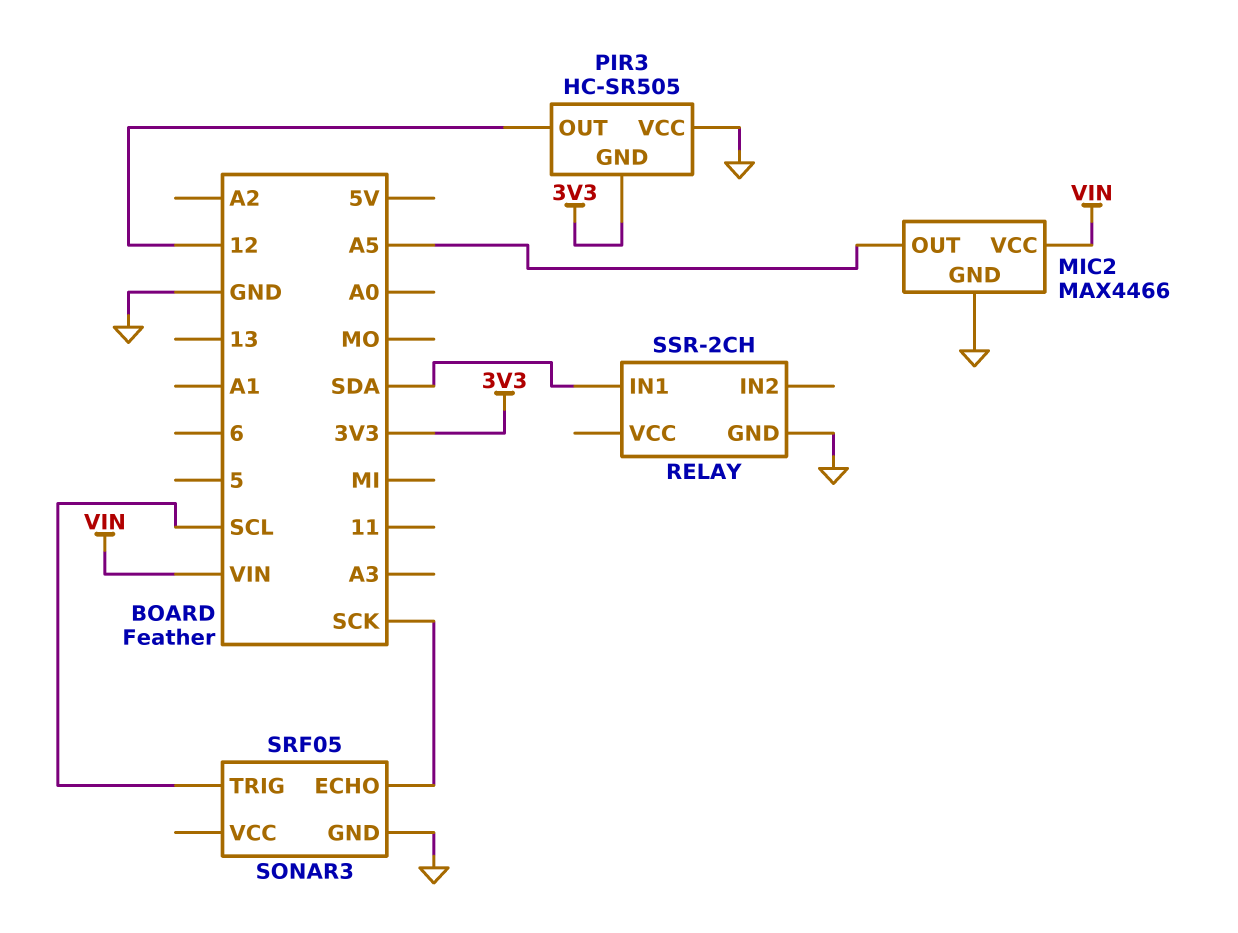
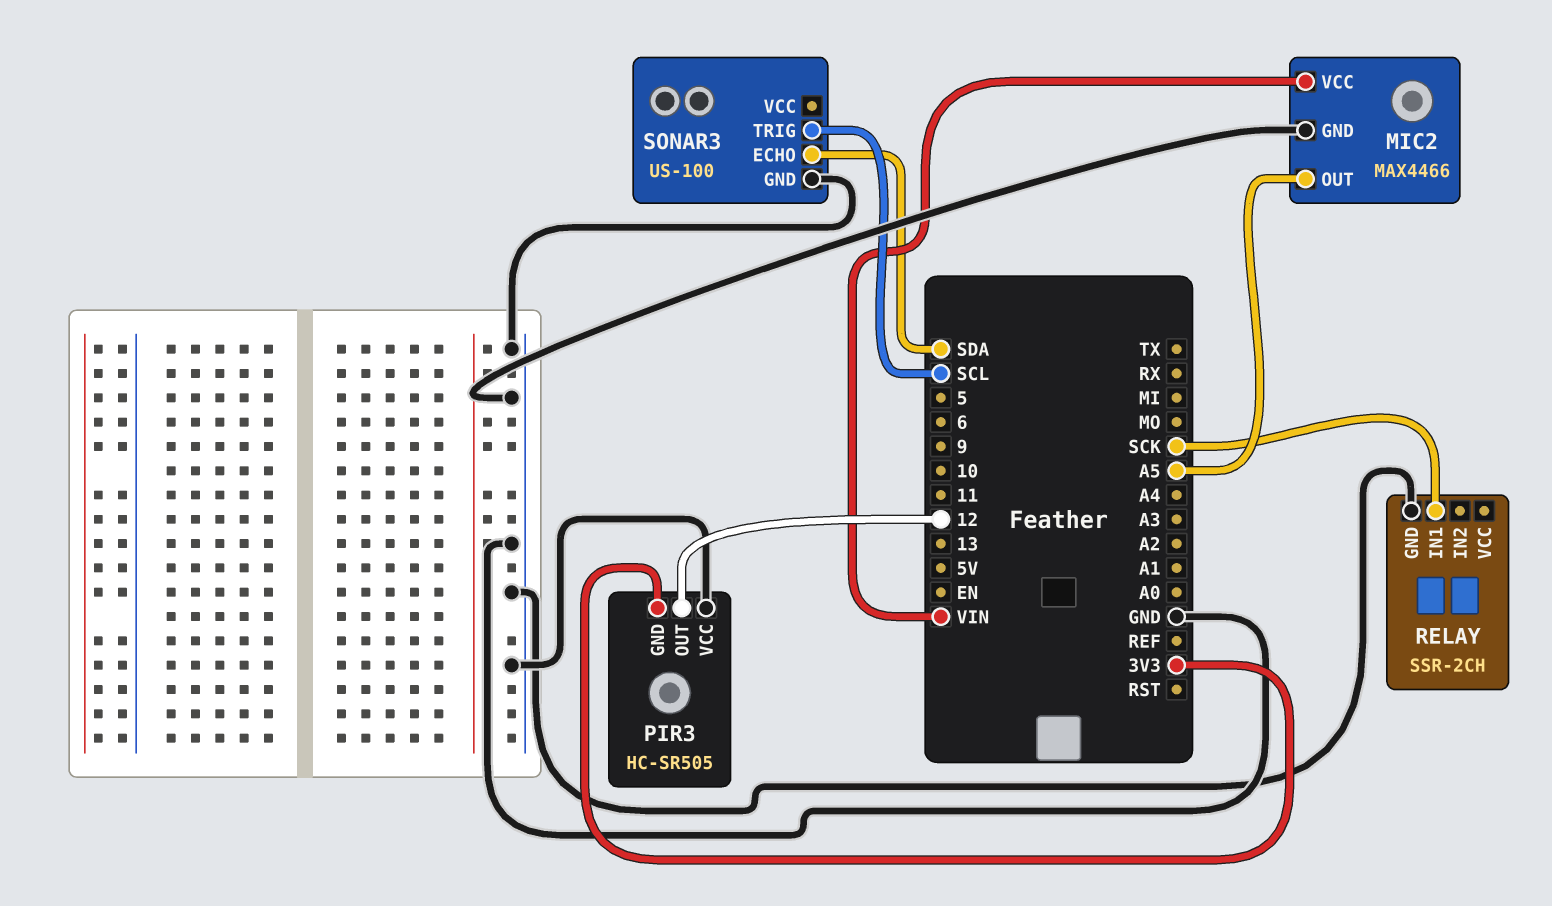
RELAY pin IN1: SDA -> SCK
SONAR3: SRF05 -> US-100
SONAR3 pin ECHO: SCK -> SDA

